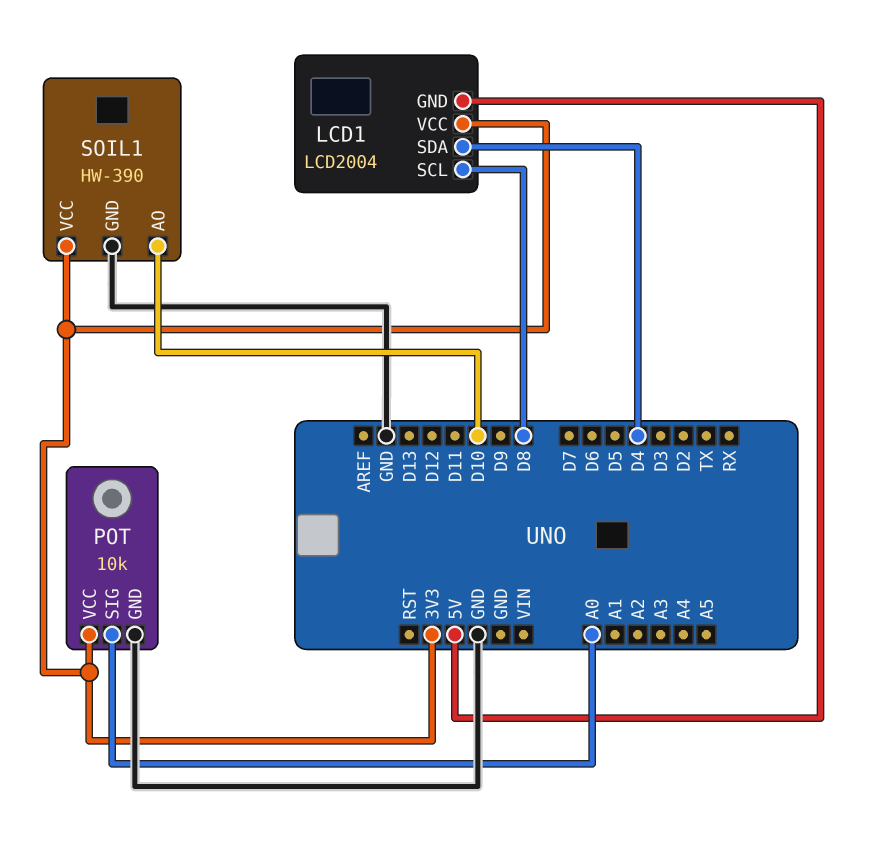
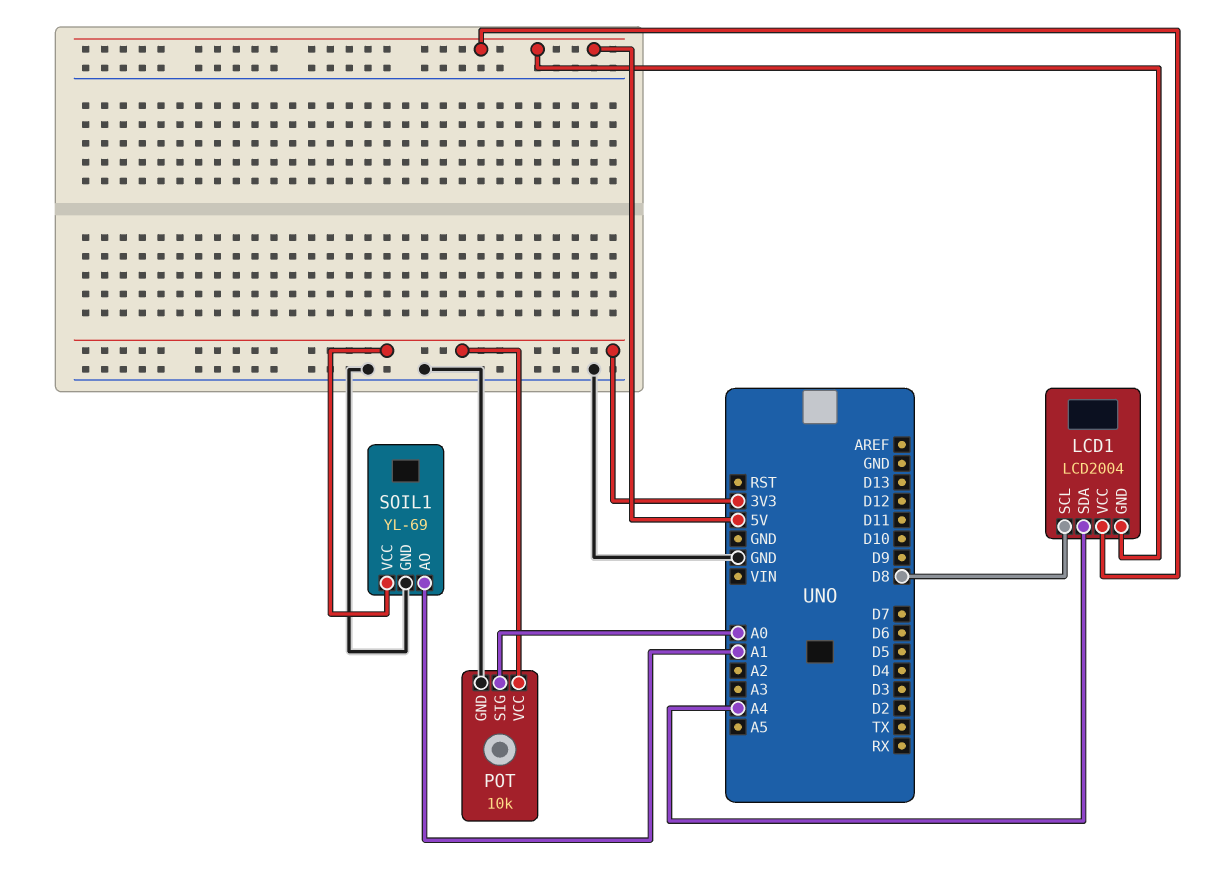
LCD1 pin SDA: D4 -> A4
LCD1 pin VCC: 3V3 -> 5V
SOIL1: HW-390 -> YL-69
SOIL1 pin AO: D10 -> A1

